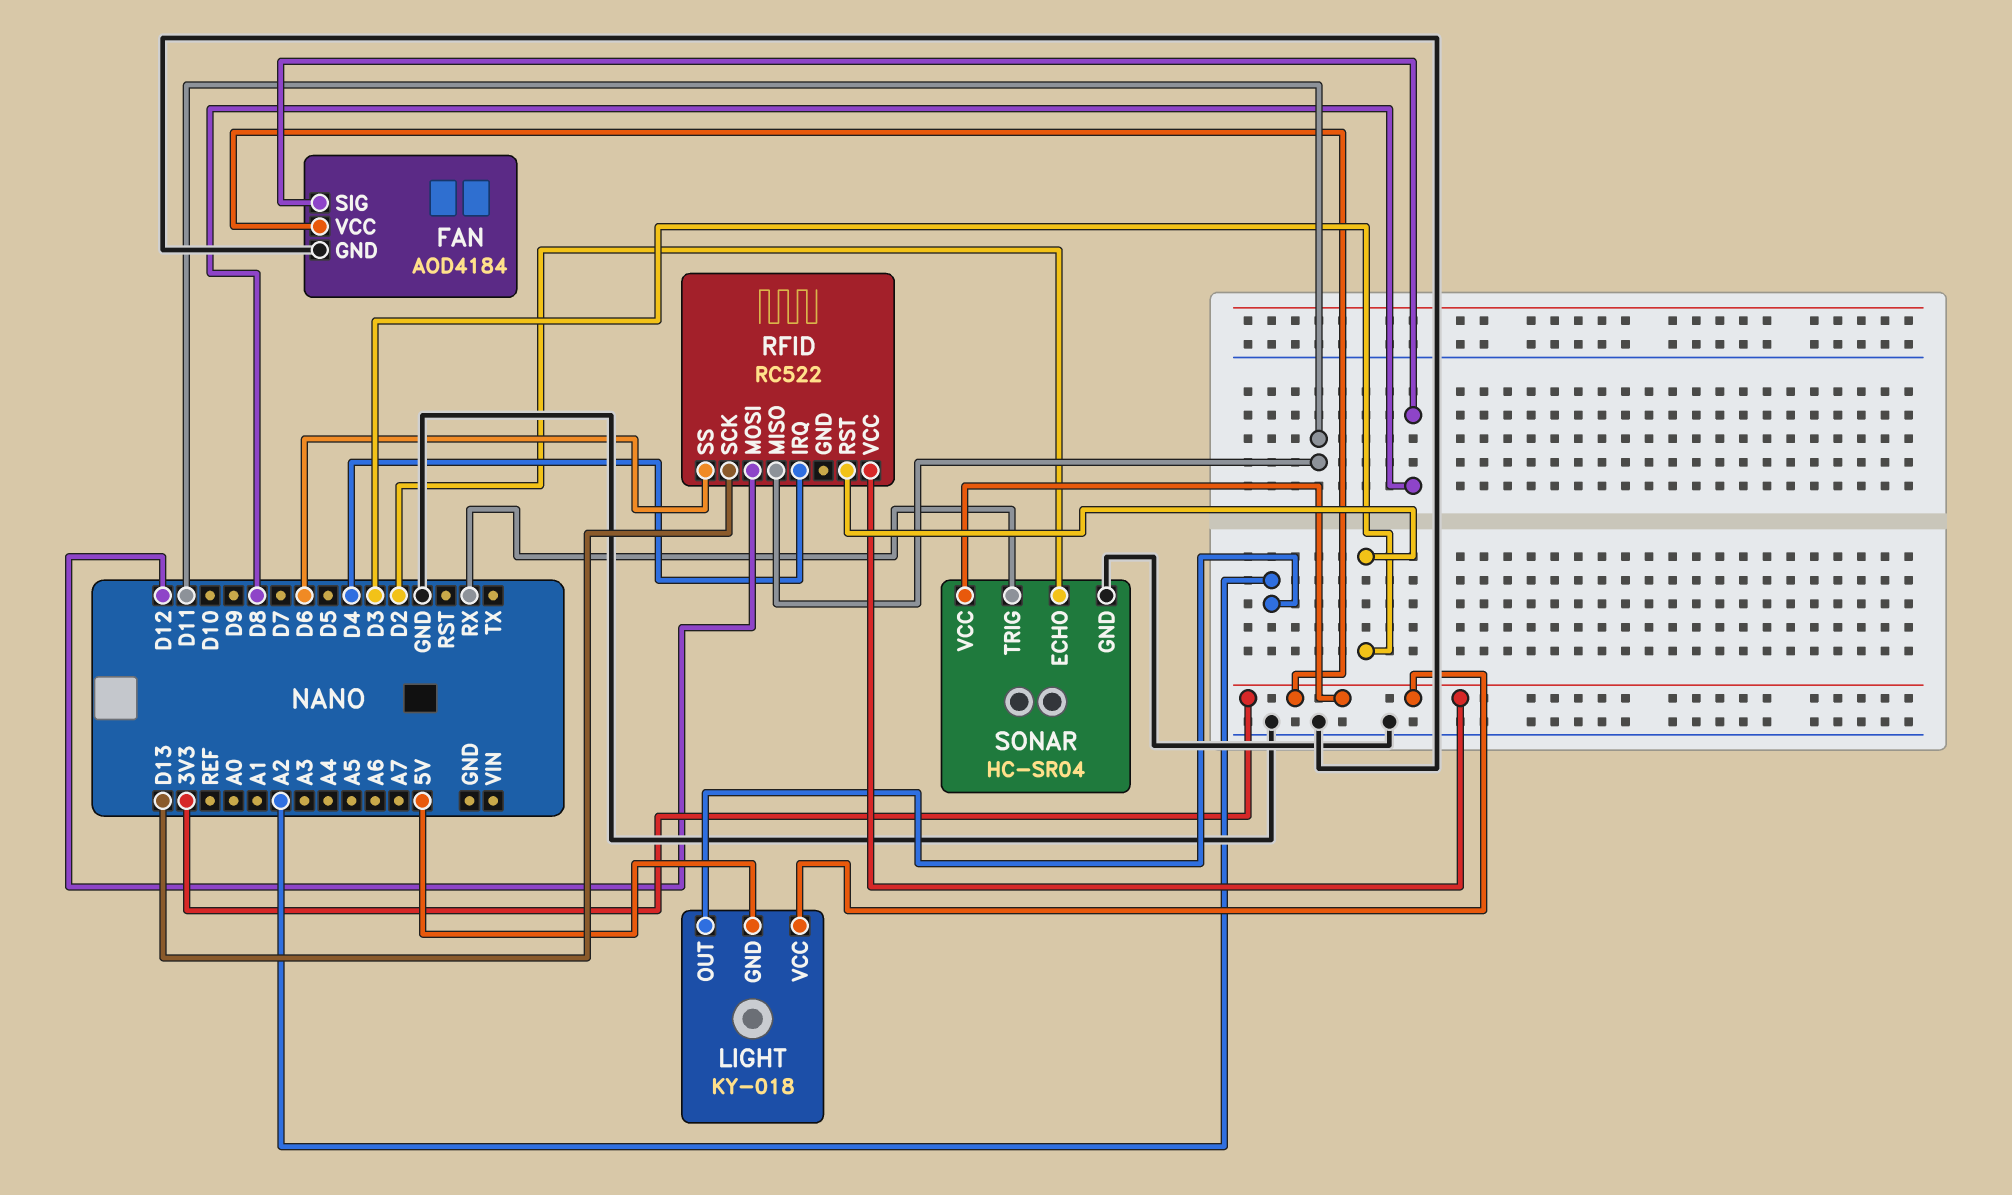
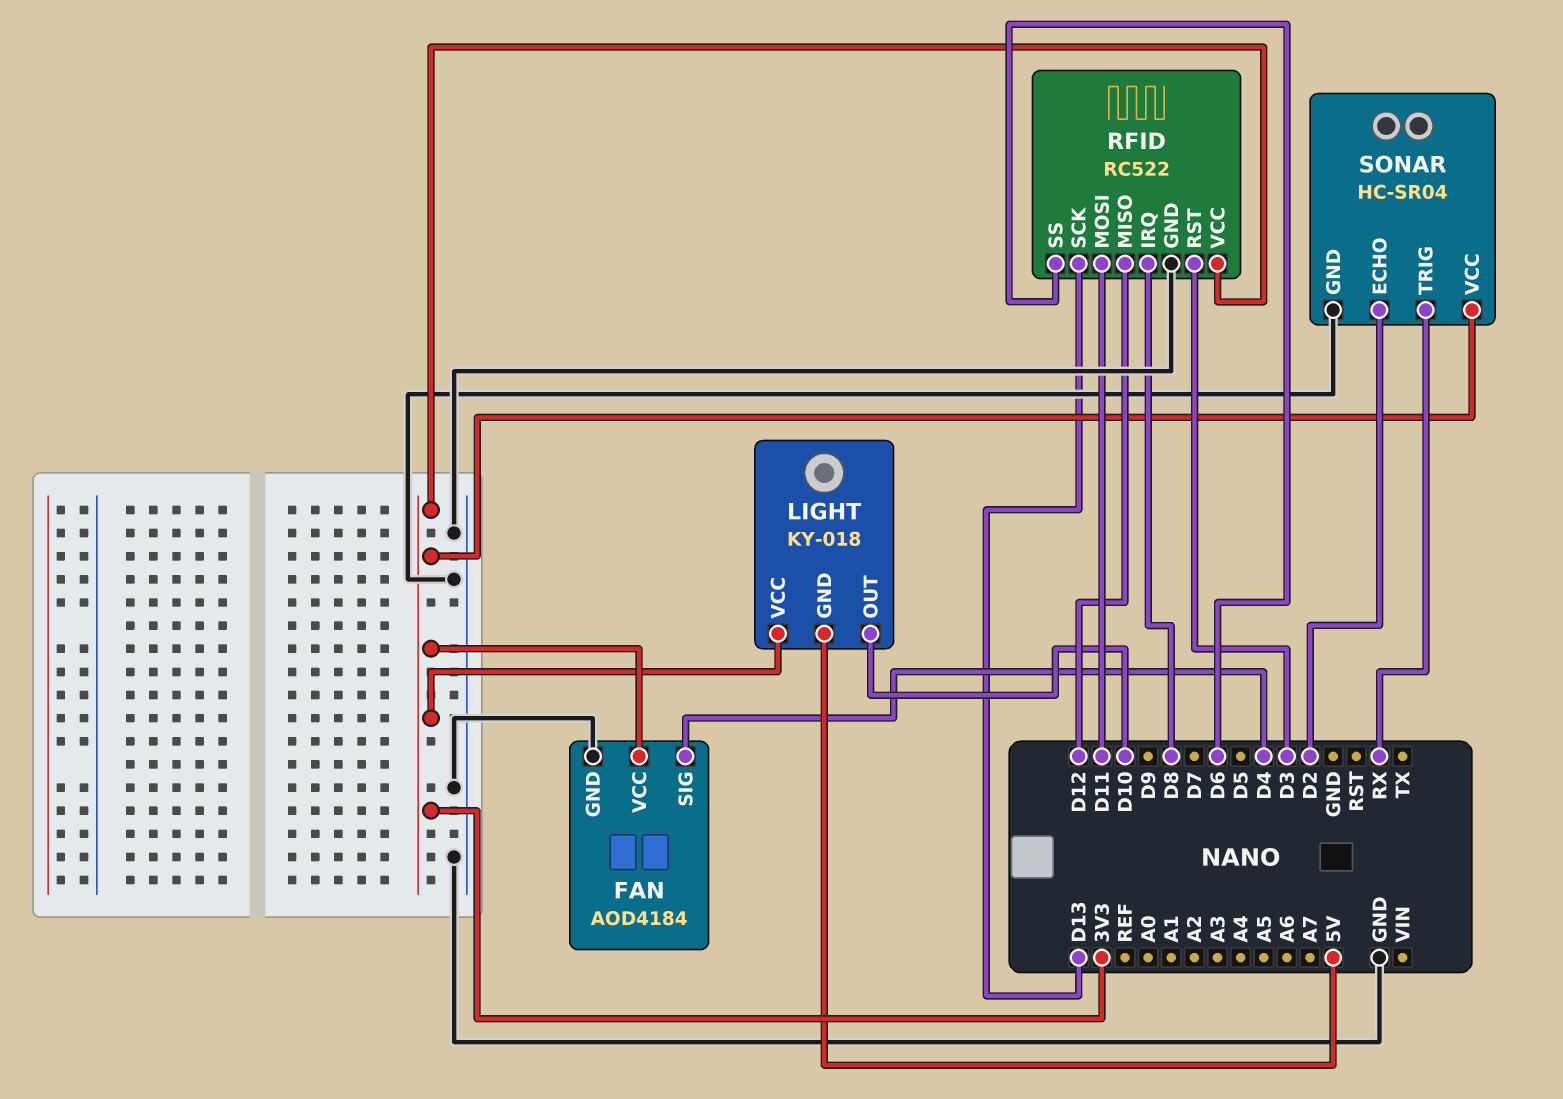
FAN pin SIG: D8 -> D4
LIGHT pin OUT: A2 -> D10
RFID pin GND: none -> GND
RFID pin IRQ: D4 -> D8
RFID pin MISO: D11 -> D12
RFID pin MOSI: D12 -> D11

